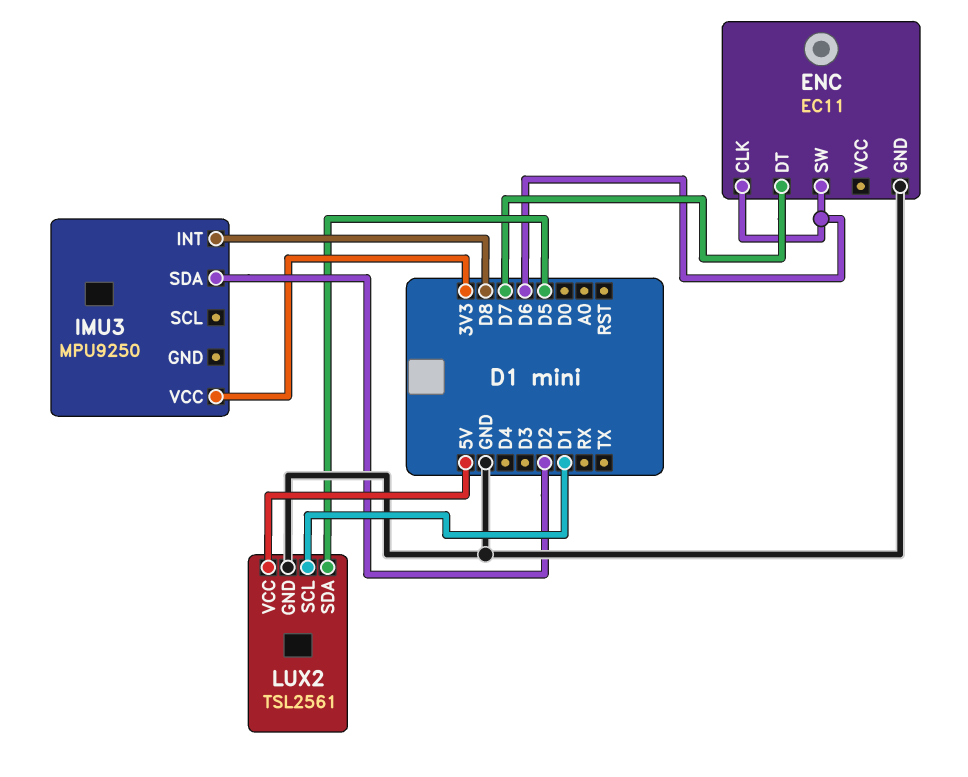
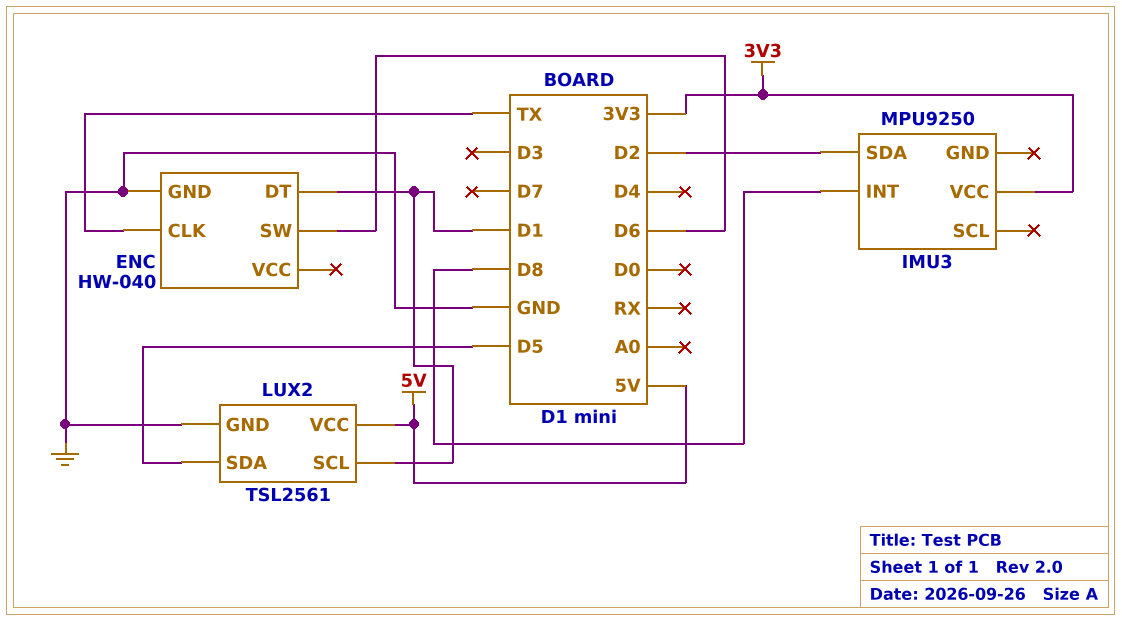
ENC: EC11 -> HW-040
ENC pin CLK: D6 -> TX
ENC pin DT: D7 -> D1

